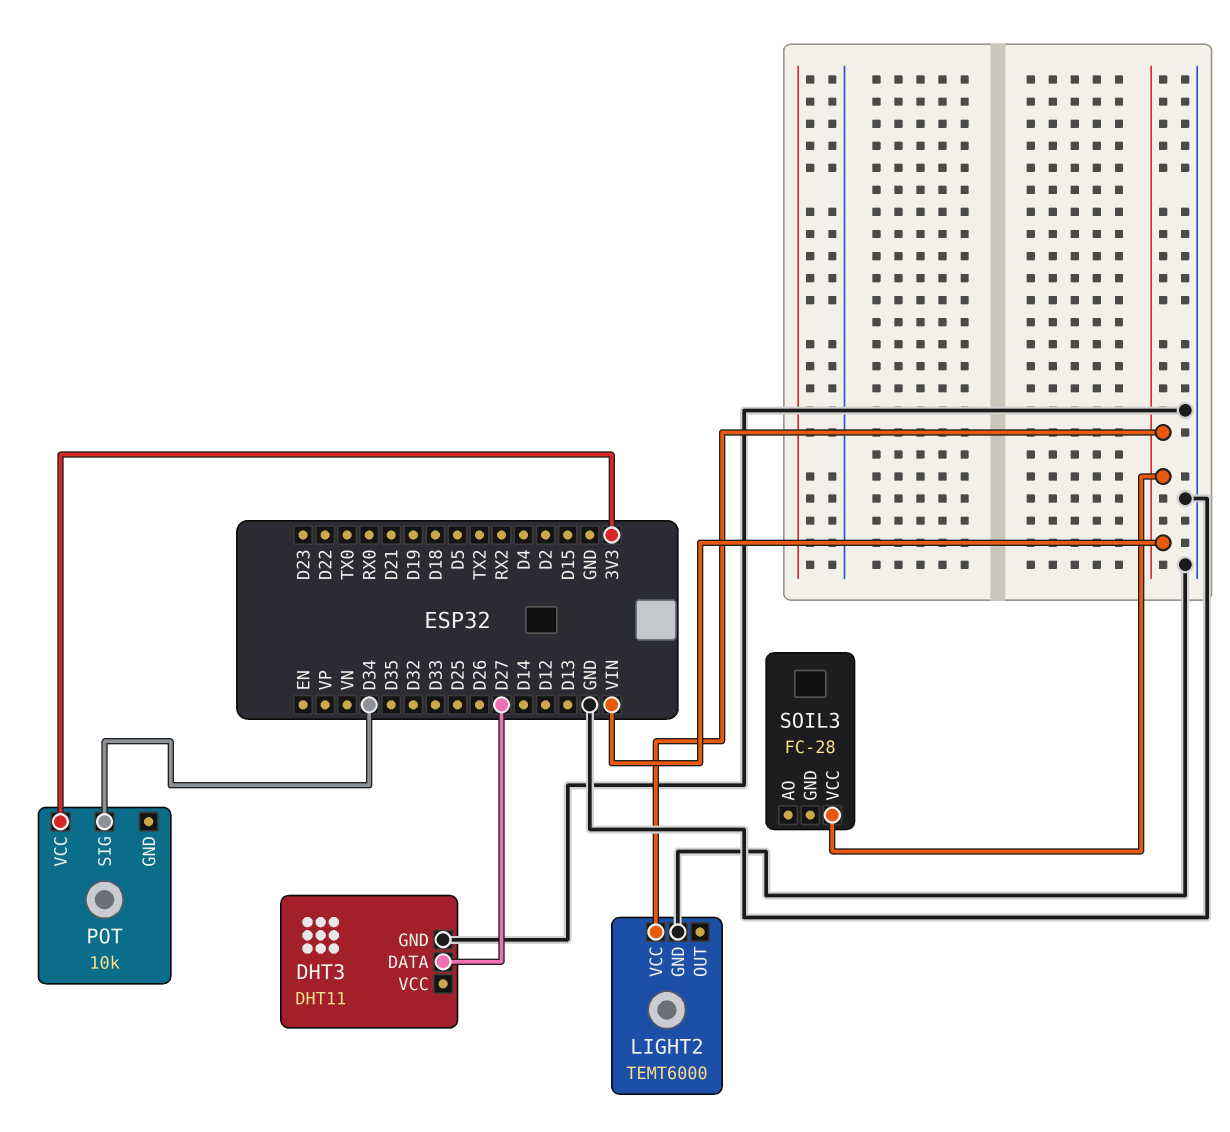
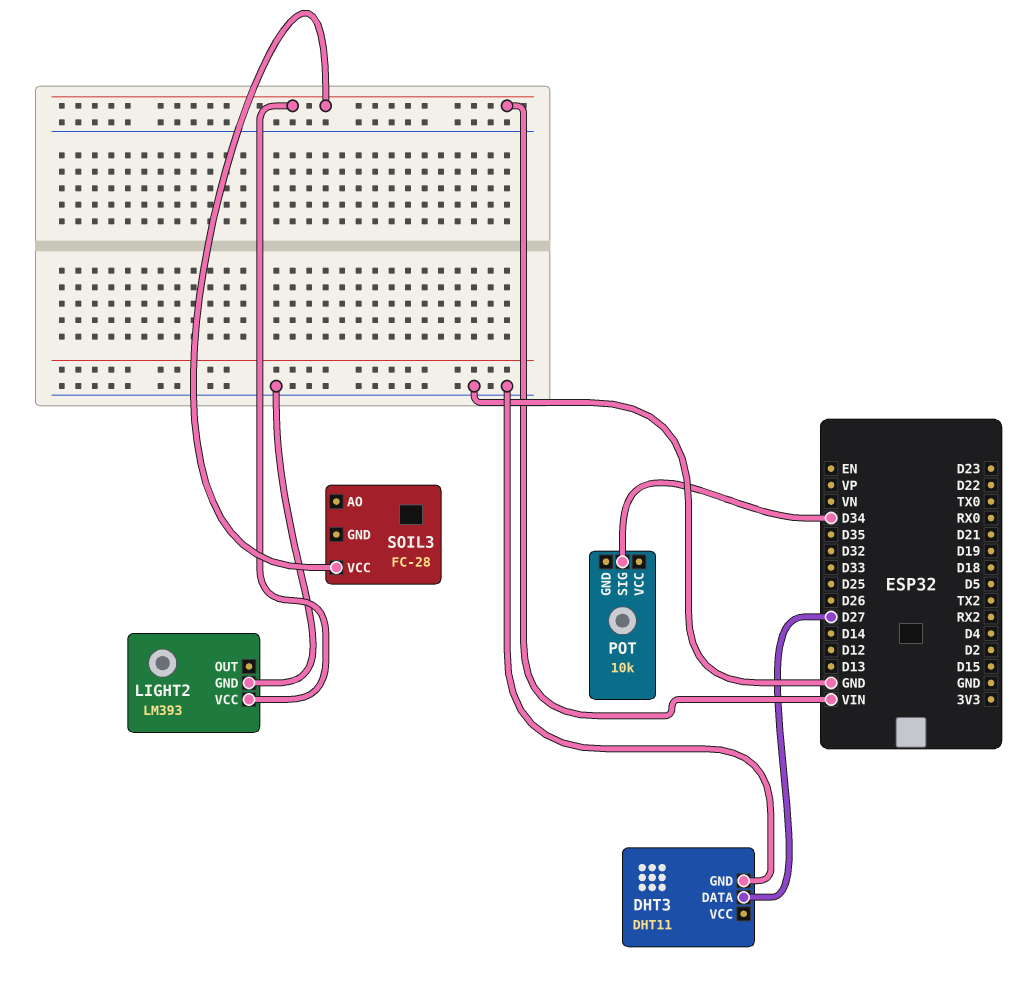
LIGHT2: TEMT6000 -> LM393
POT pin VCC: 3V3 -> none

